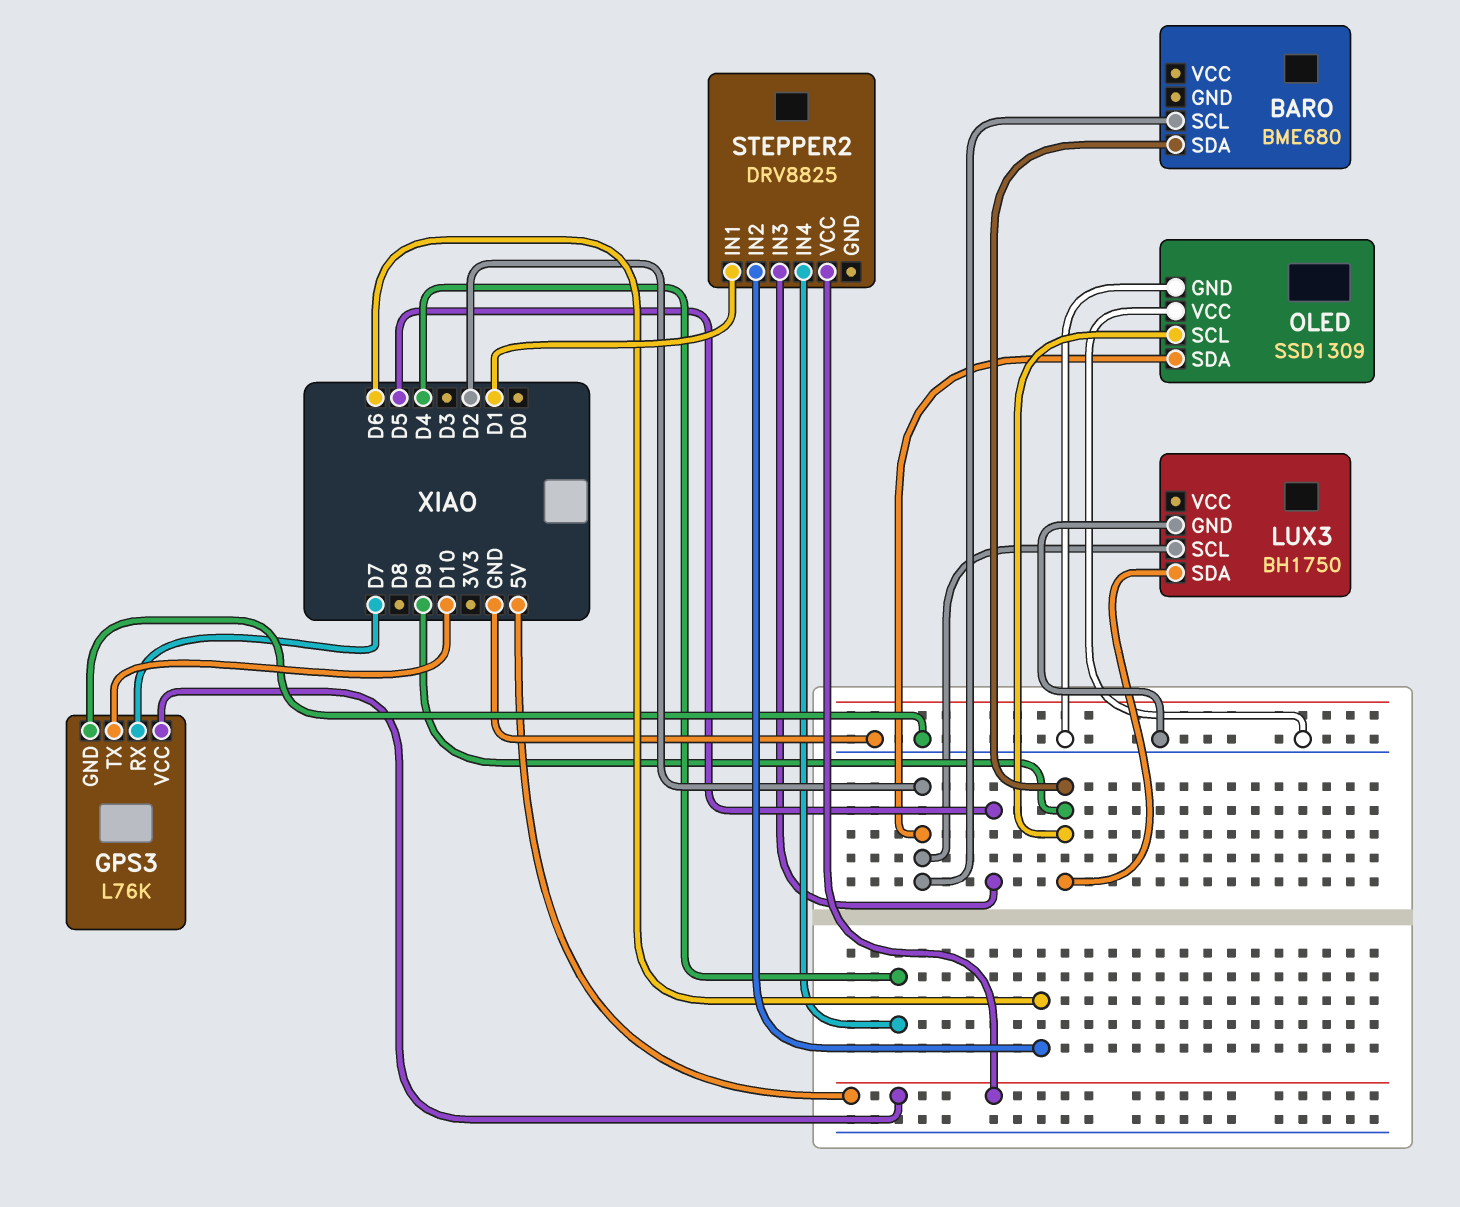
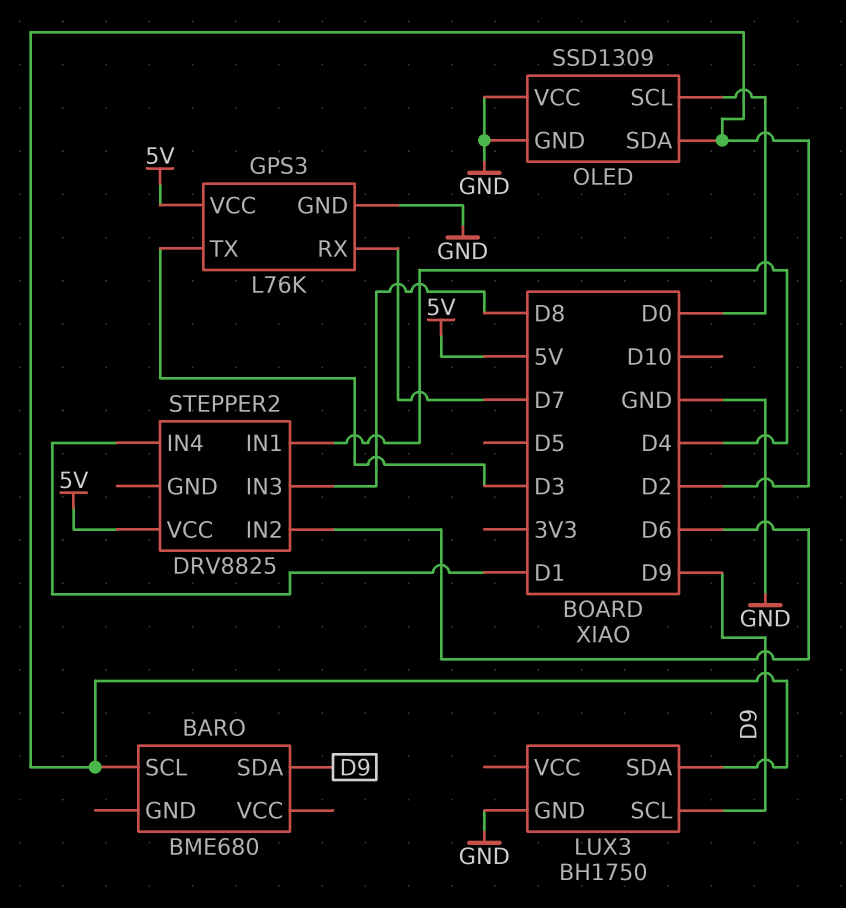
GPS3 pin TX: D10 -> D3
LUX3 pin SCL: D2 -> D9
LUX3 pin SDA: D9 -> D2
OLED pin SCL: D9 -> D0
STEPPER2 pin IN1: D1 -> D4
STEPPER2 pin IN3: D5 -> D8
STEPPER2 pin IN4: D4 -> D1

